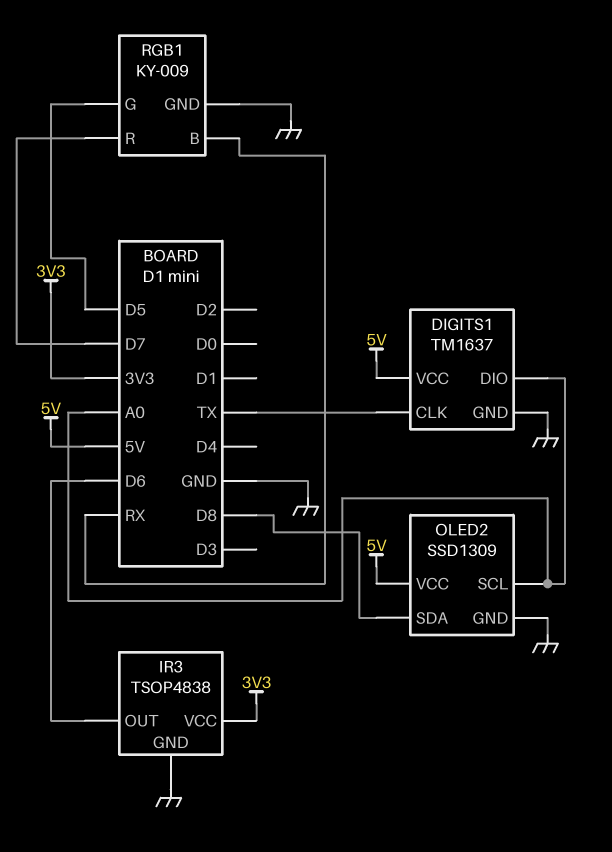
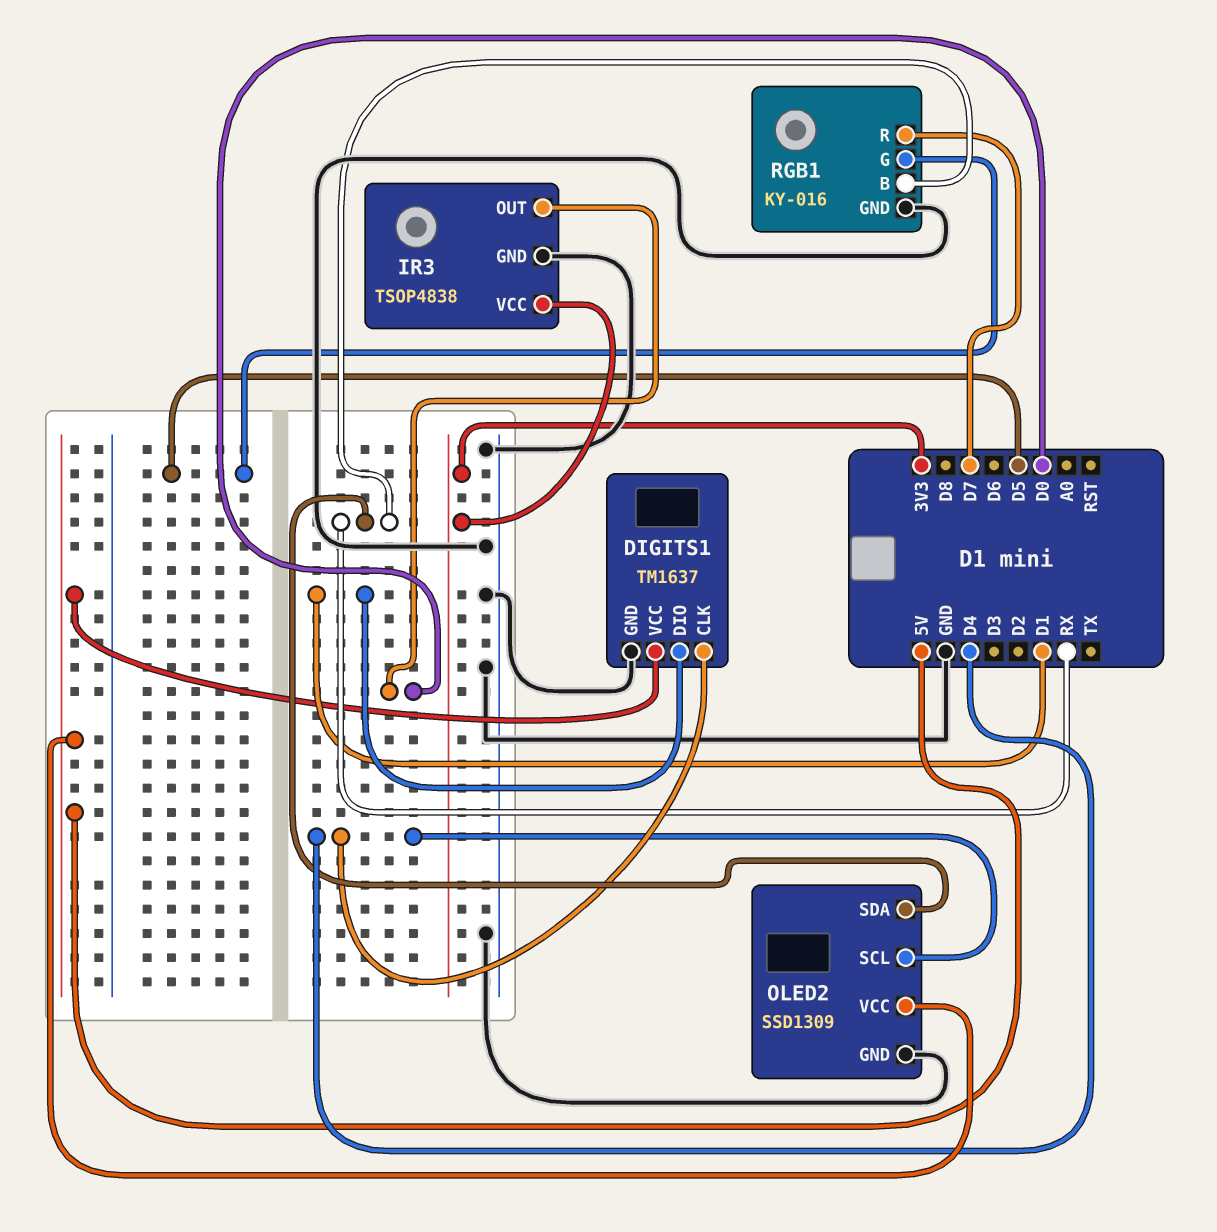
DIGITS1 pin CLK: TX -> D4
DIGITS1 pin DIO: A0 -> D1
IR3 pin OUT: D6 -> D0
OLED2 pin SCL: A0 -> D4
OLED2 pin SDA: D8 -> RX
RGB1: KY-009 -> KY-016

